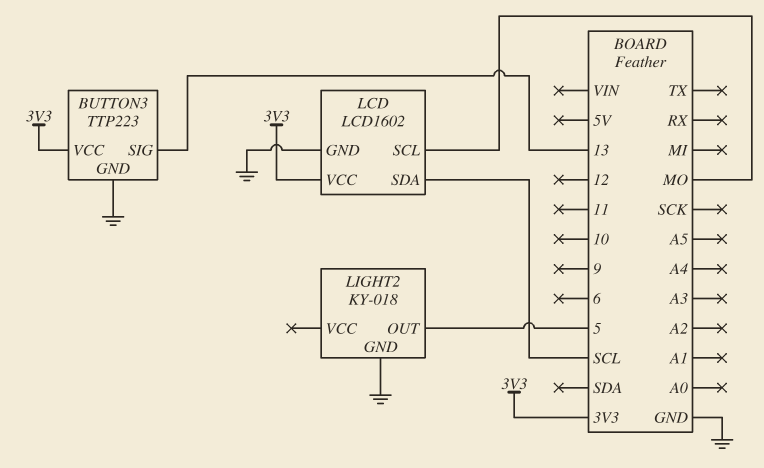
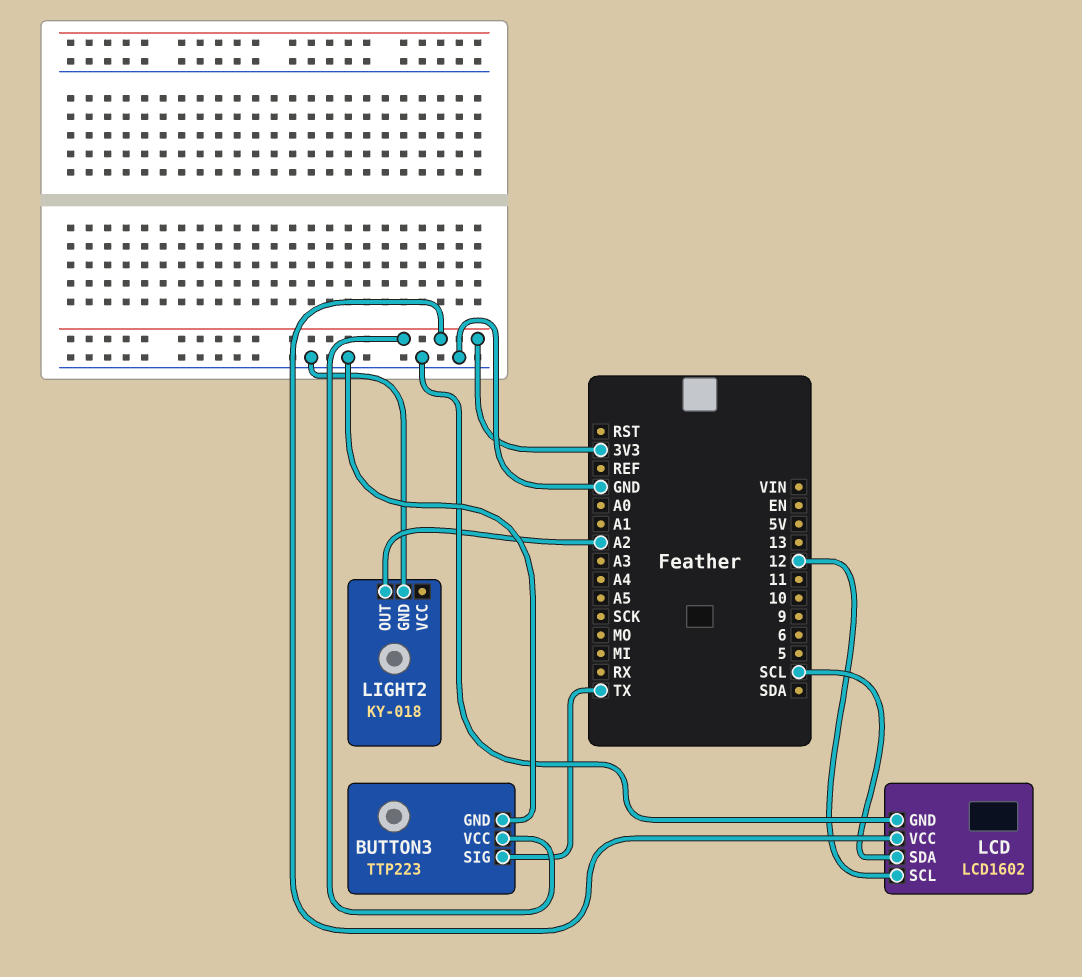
BUTTON3 pin SIG: 13 -> TX
LCD pin SCL: MO -> 12
LIGHT2 pin OUT: 5 -> A2

